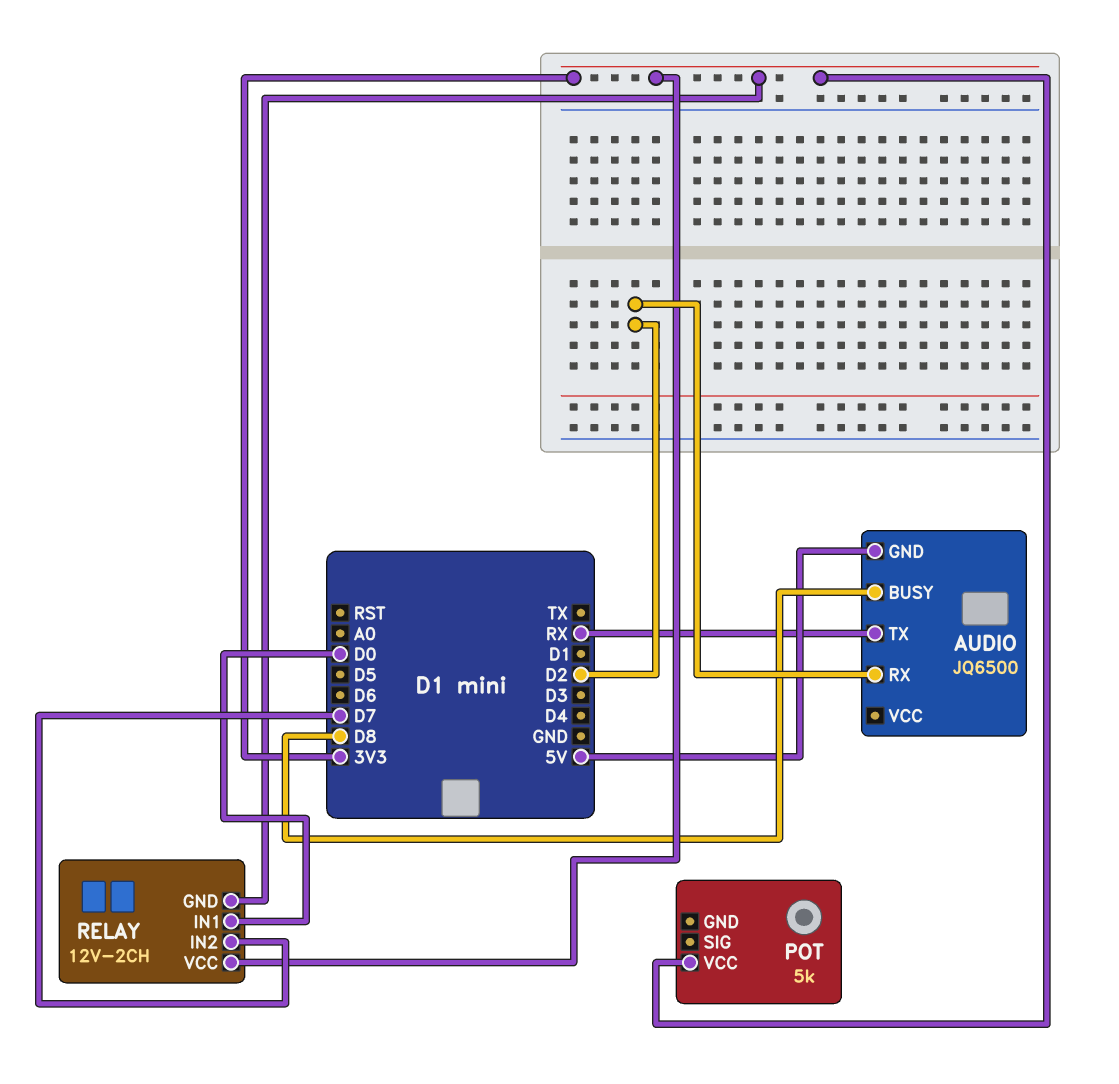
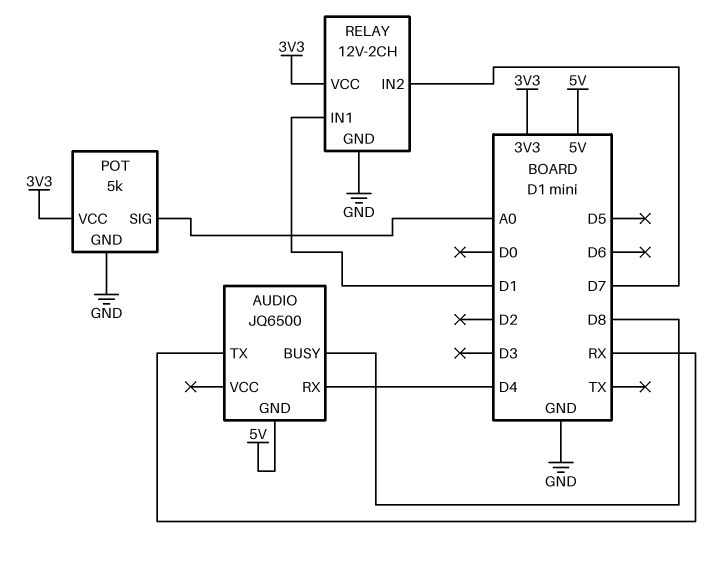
AUDIO pin RX: D2 -> D4
POT pin GND: none -> GND
POT pin SIG: none -> A0
RELAY pin GND: 3V3 -> GND
RELAY pin IN1: D0 -> D1

